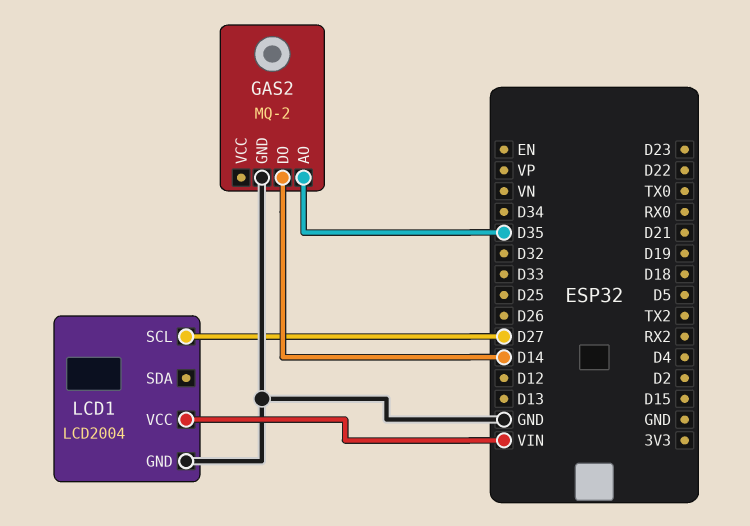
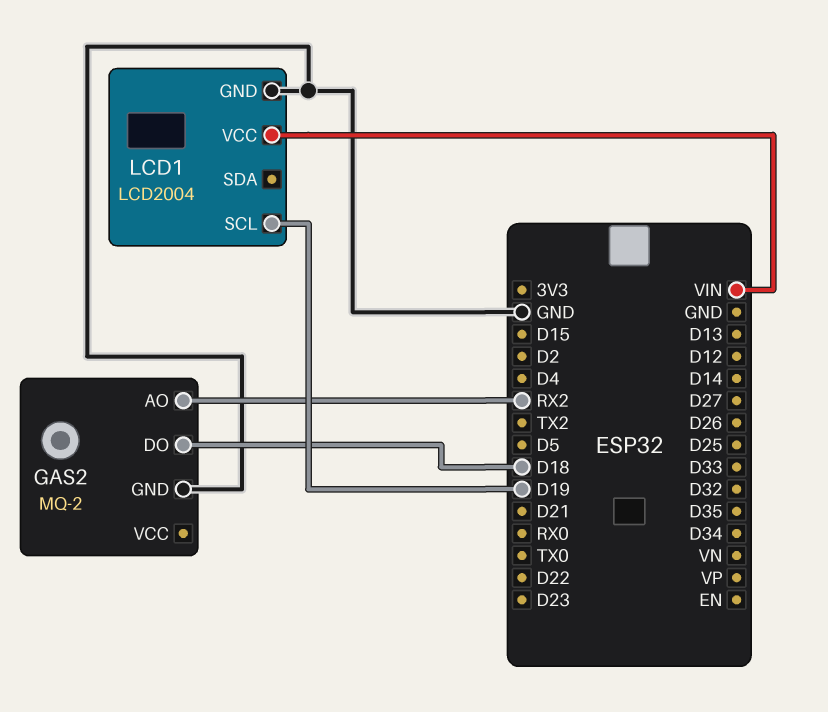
GAS2 pin AO: D35 -> RX2
GAS2 pin DO: D14 -> D18
LCD1 pin SCL: D27 -> D19

